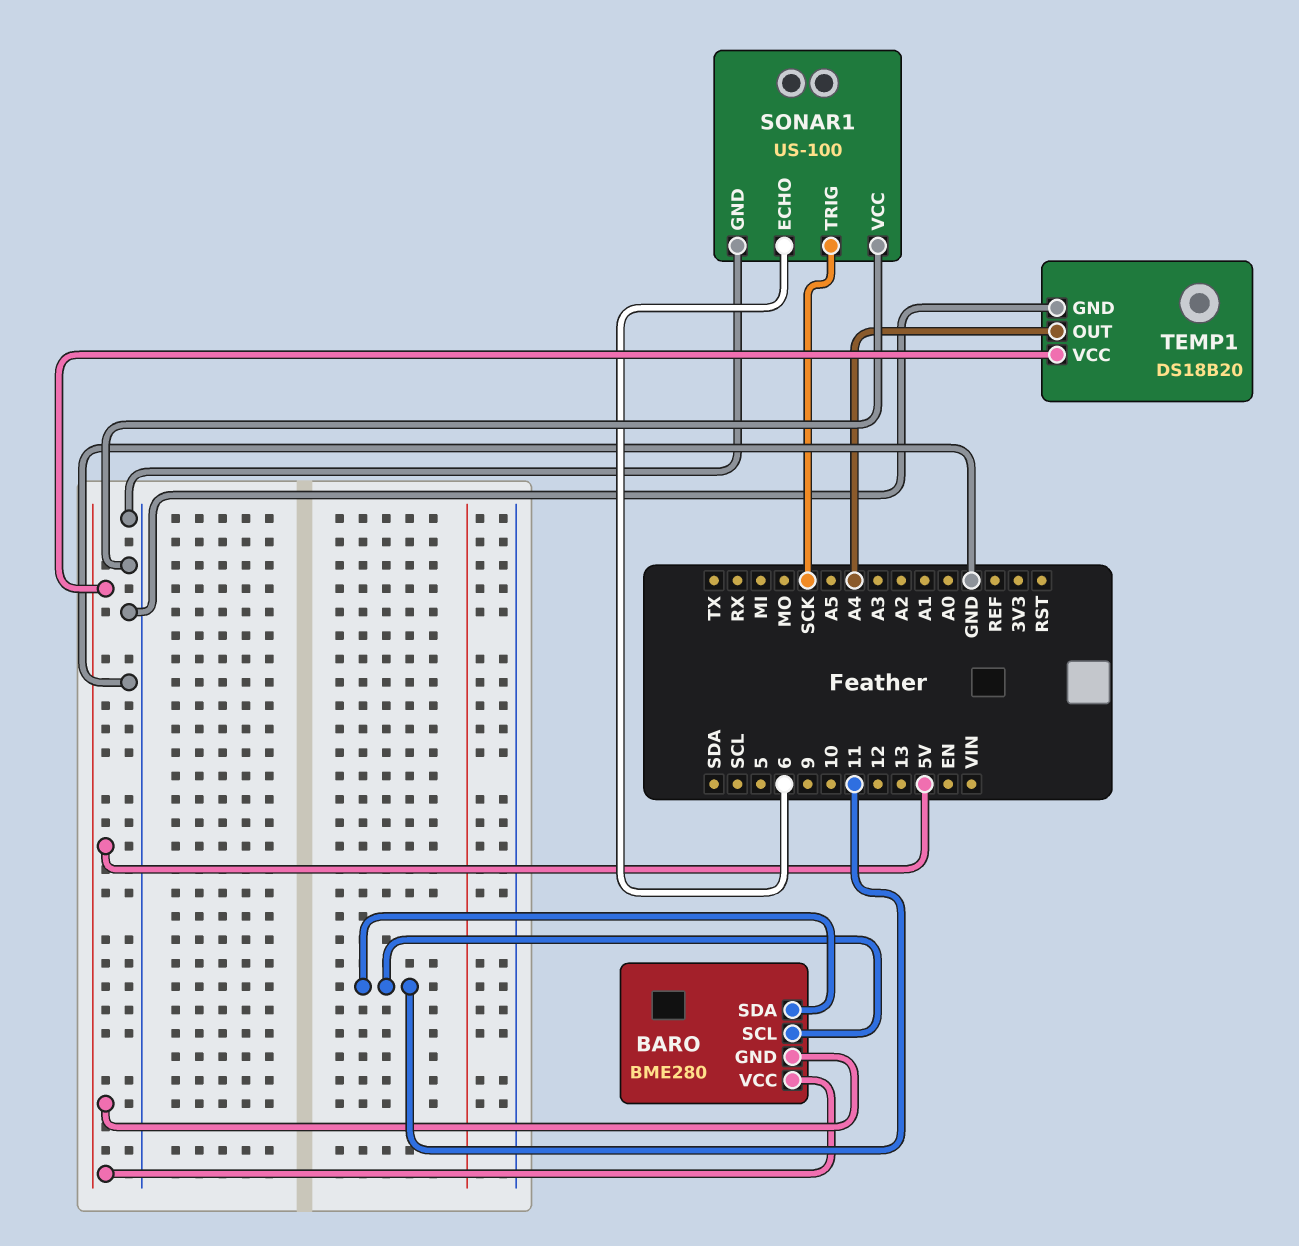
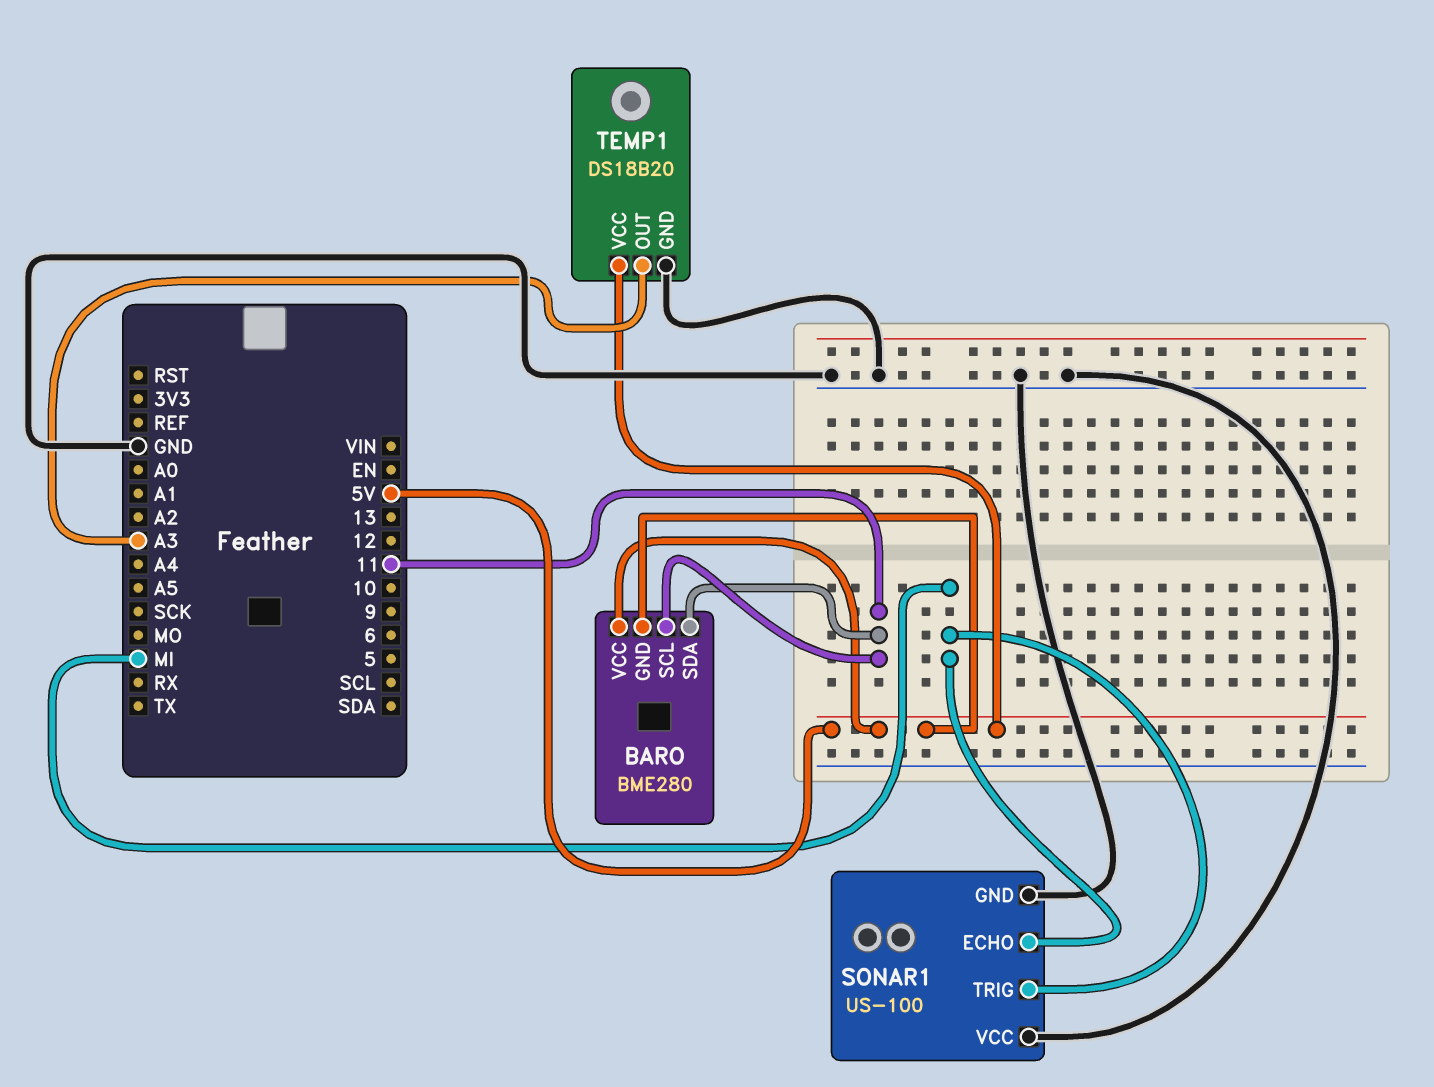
SONAR1 pin ECHO: 6 -> MI
SONAR1 pin TRIG: SCK -> MI
TEMP1 pin OUT: A4 -> A3

